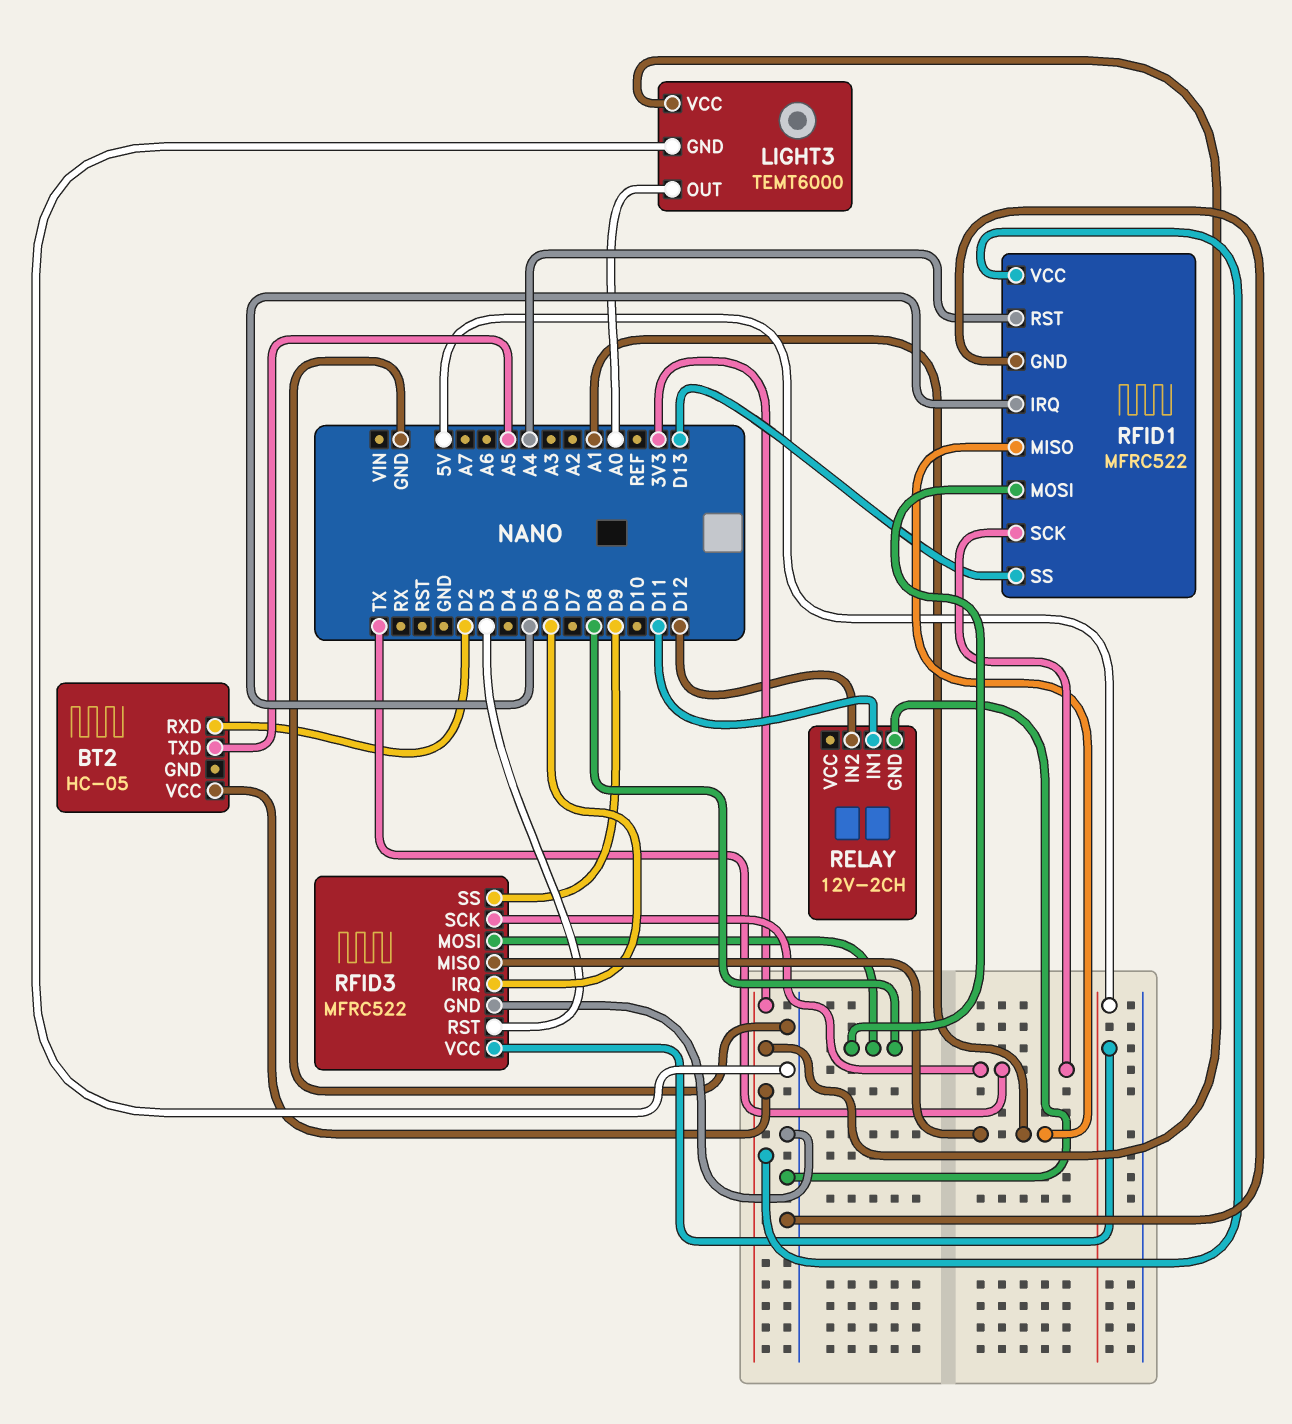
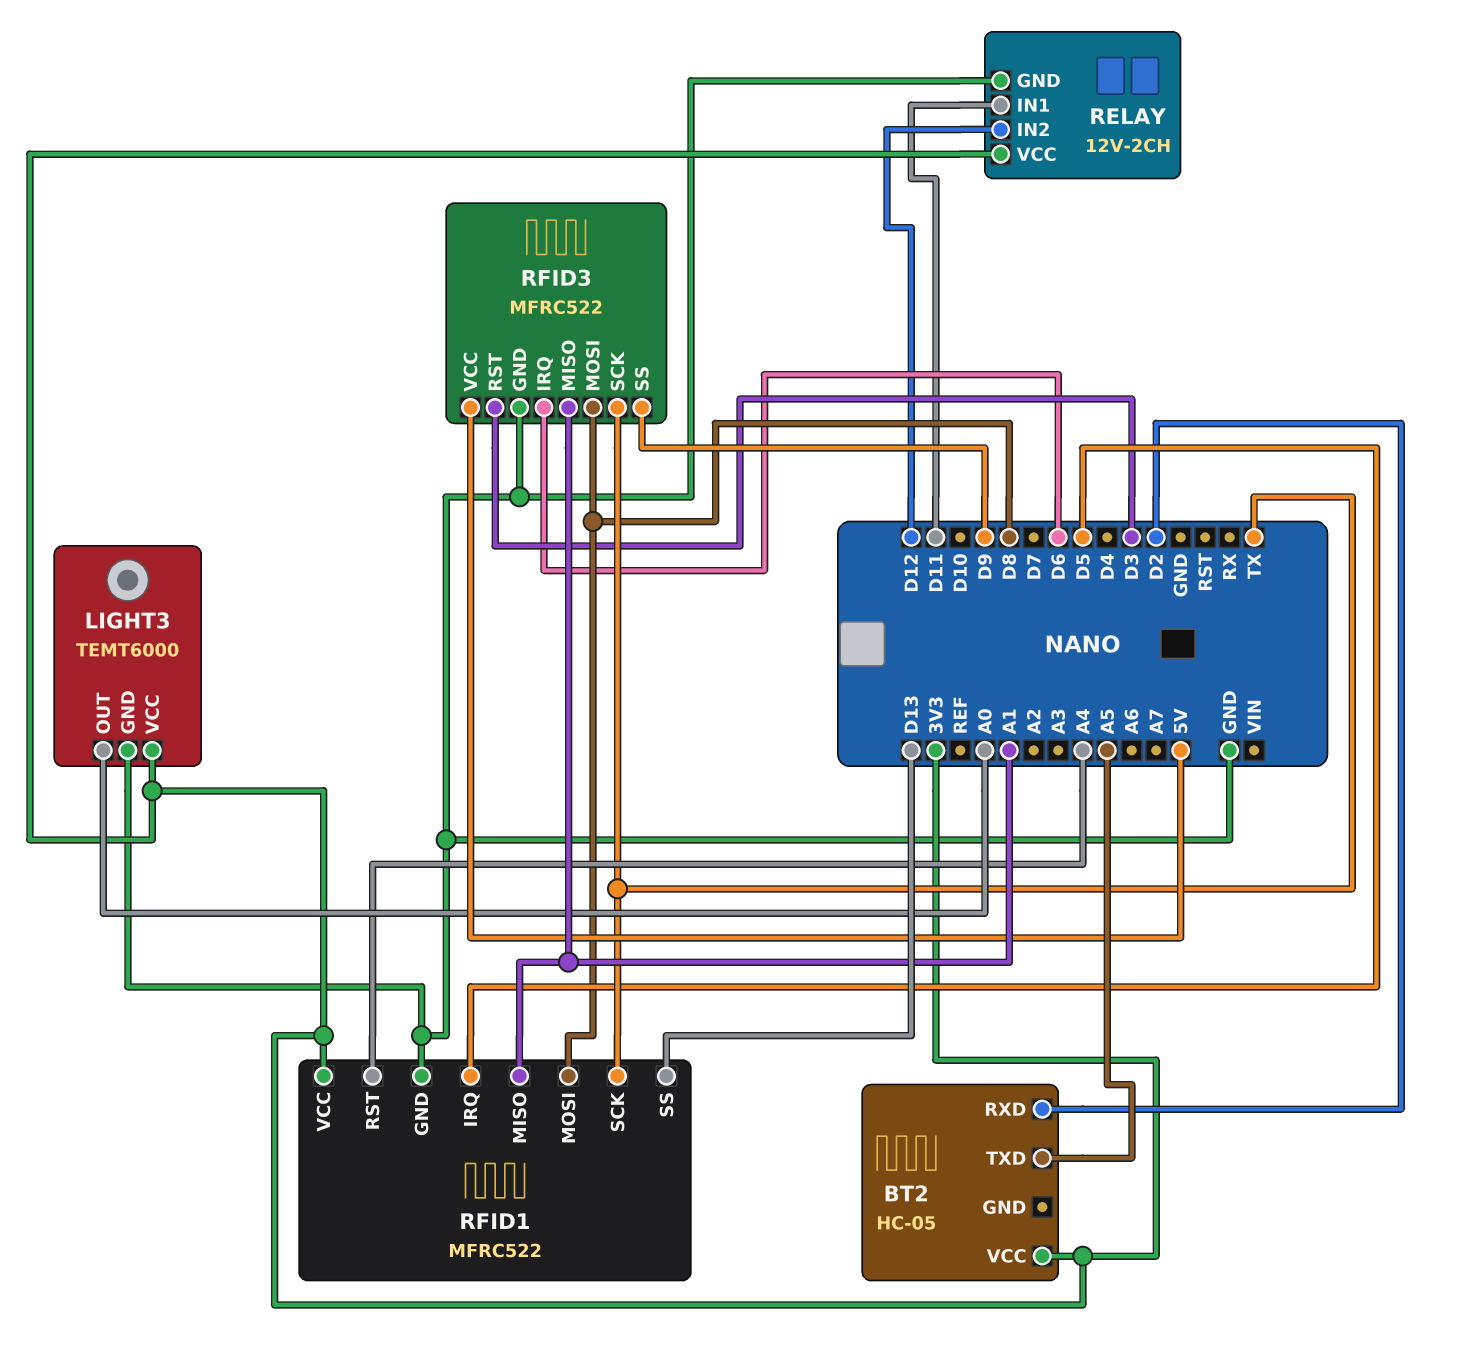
RELAY pin VCC: none -> 3V3

